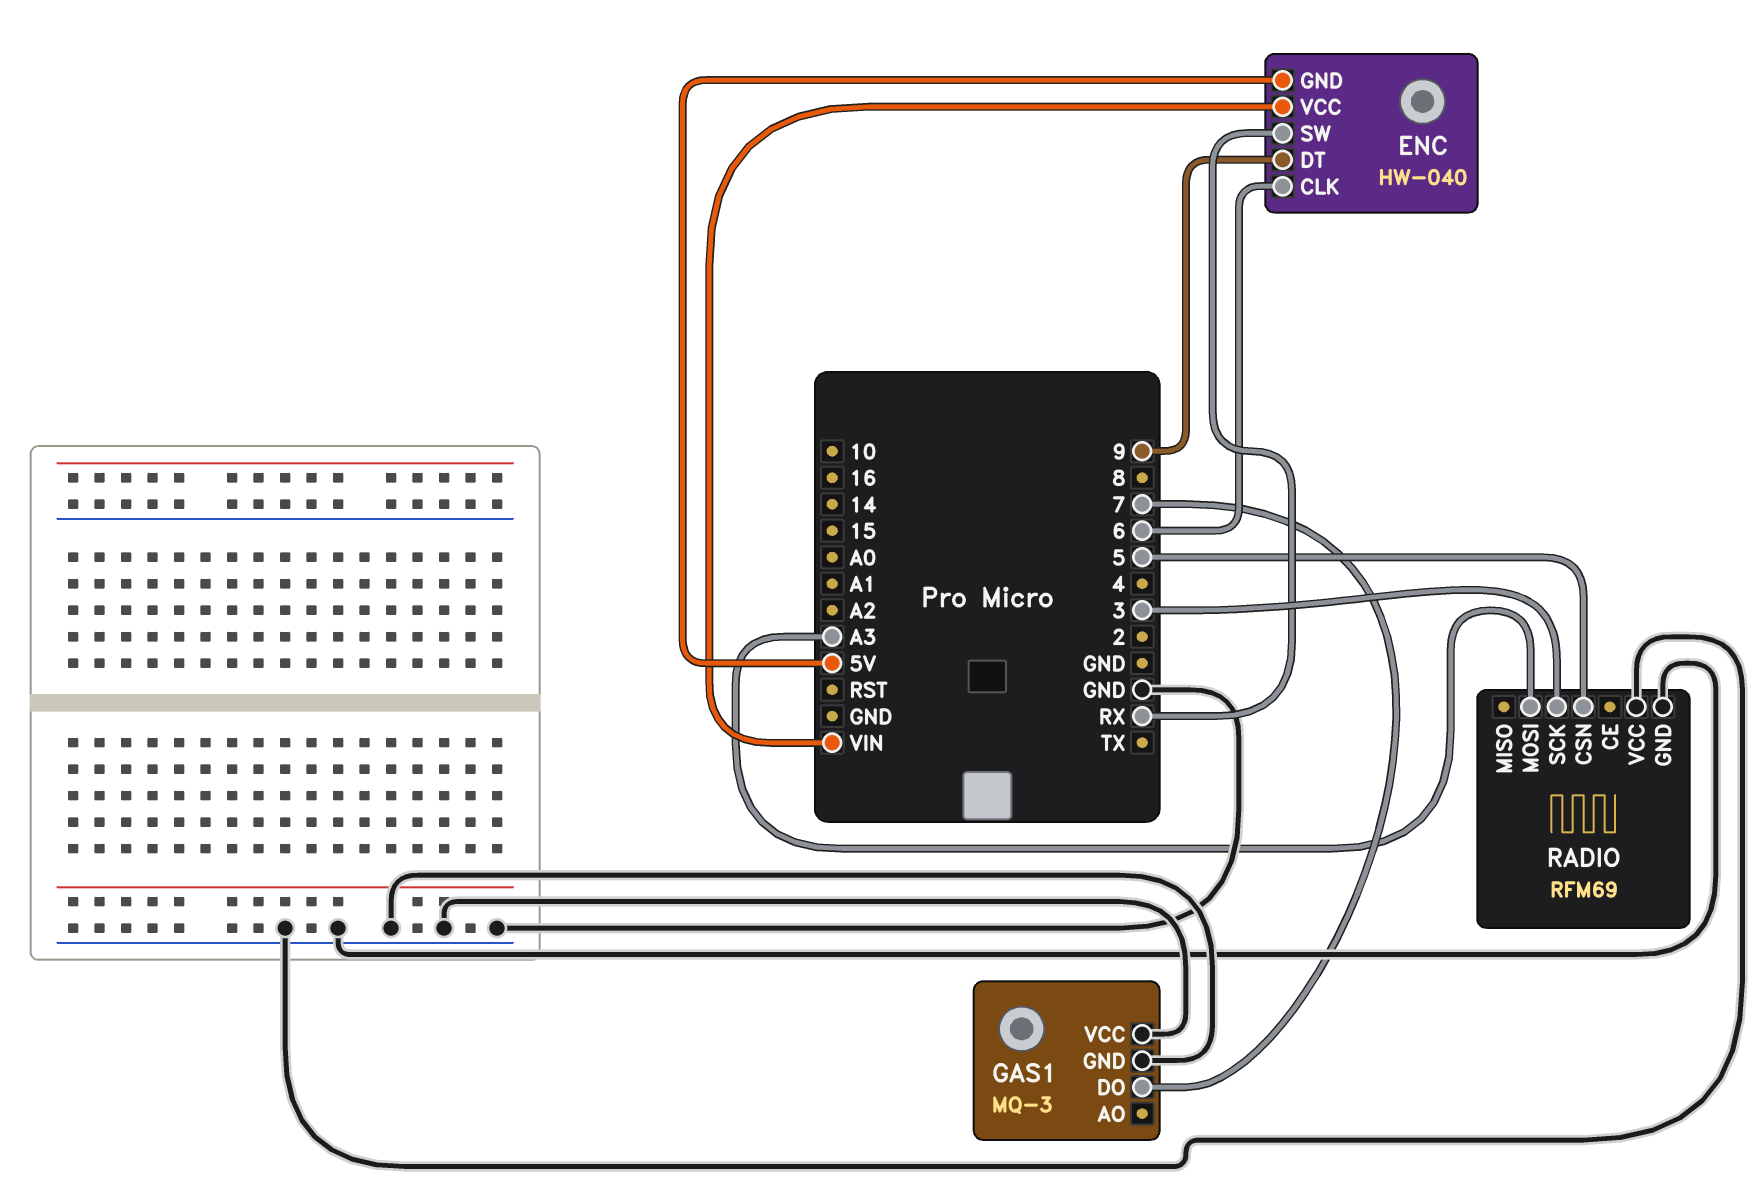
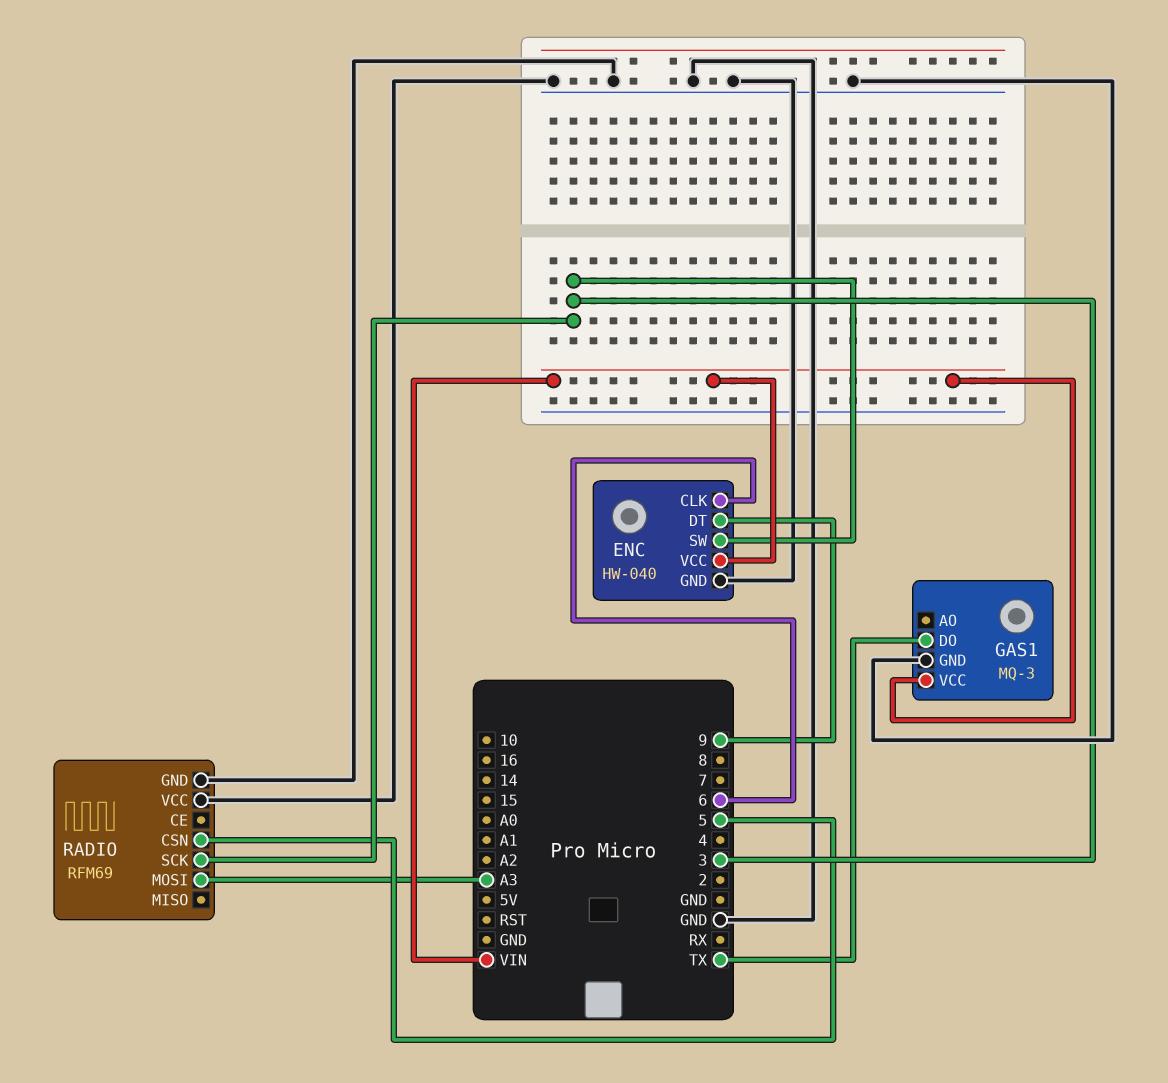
ENC pin GND: 5V -> GND
ENC pin SW: RX -> 3
GAS1 pin DO: 7 -> TX
GAS1 pin VCC: GND -> VIN

